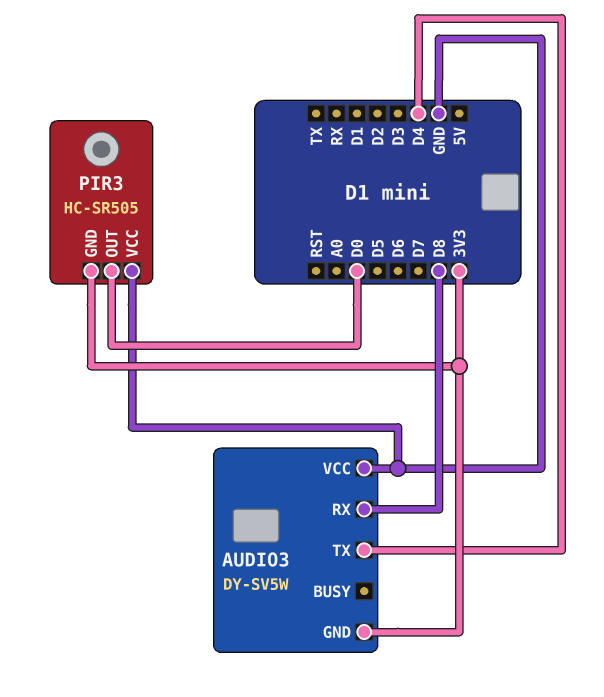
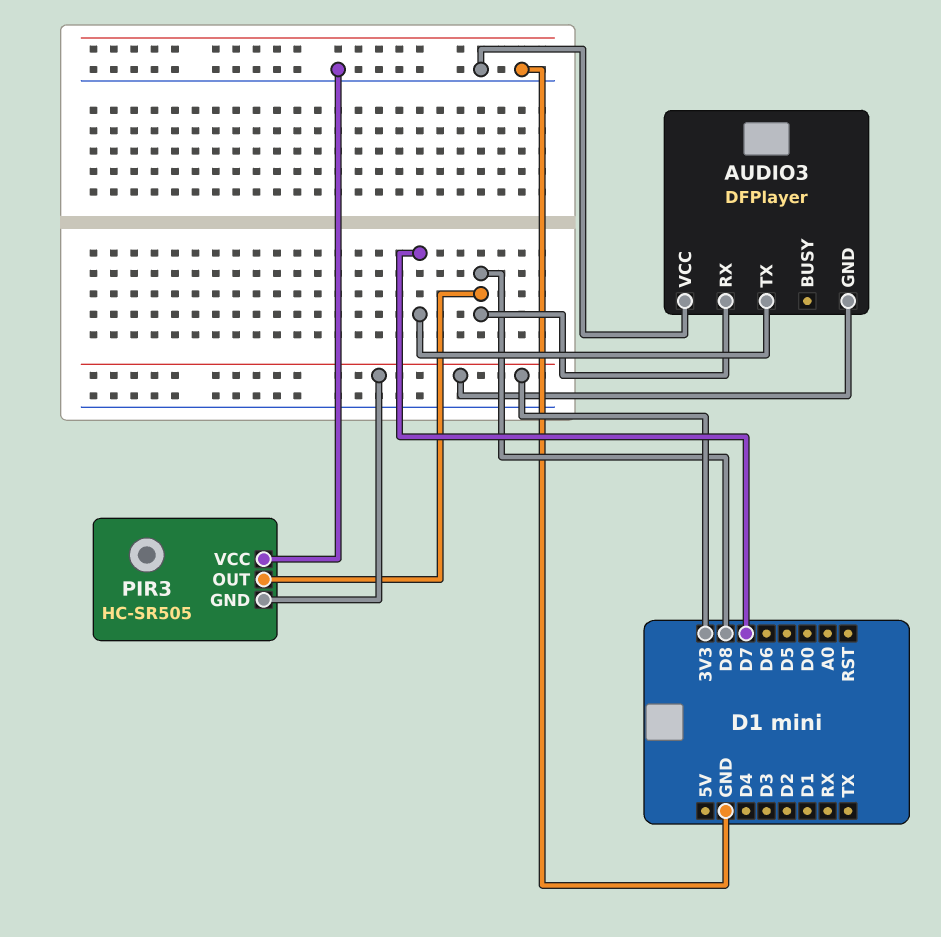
AUDIO3: DY-SV5W -> DFPlayer
AUDIO3 pin TX: D4 -> D7
PIR3 pin OUT: D0 -> D8

